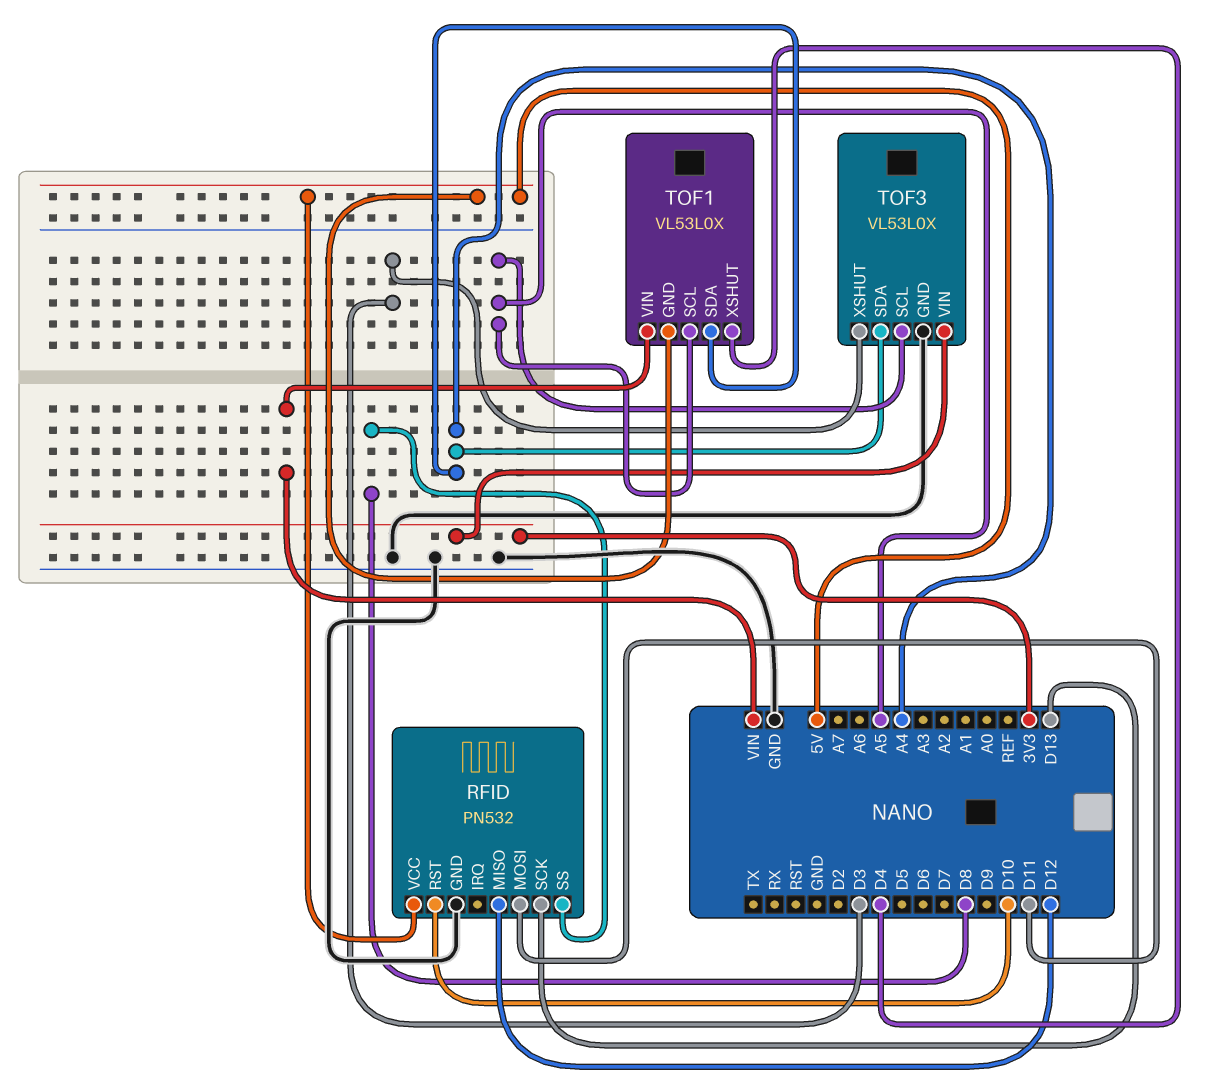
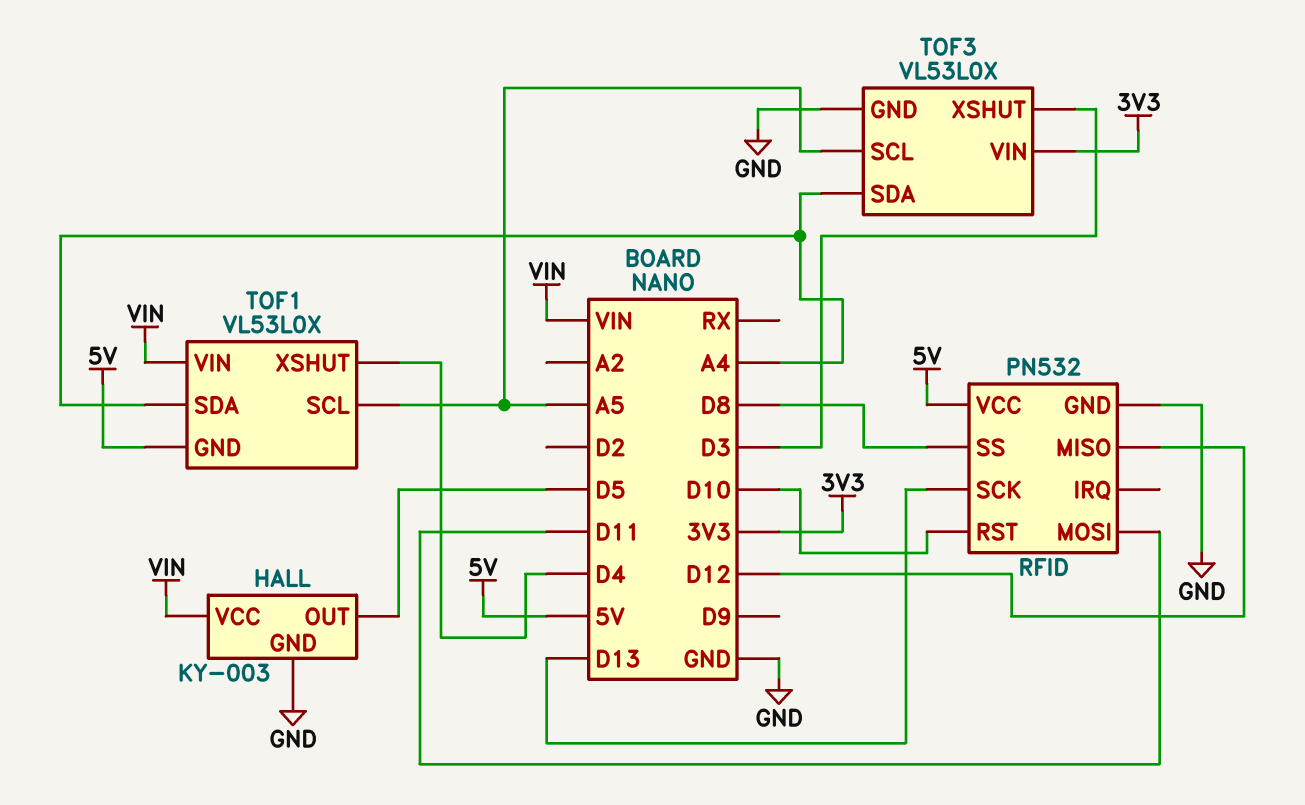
HALL: none -> KY-003
HALL pin GND: none -> GND
HALL pin OUT: none -> D5
HALL pin VCC: none -> VIN

